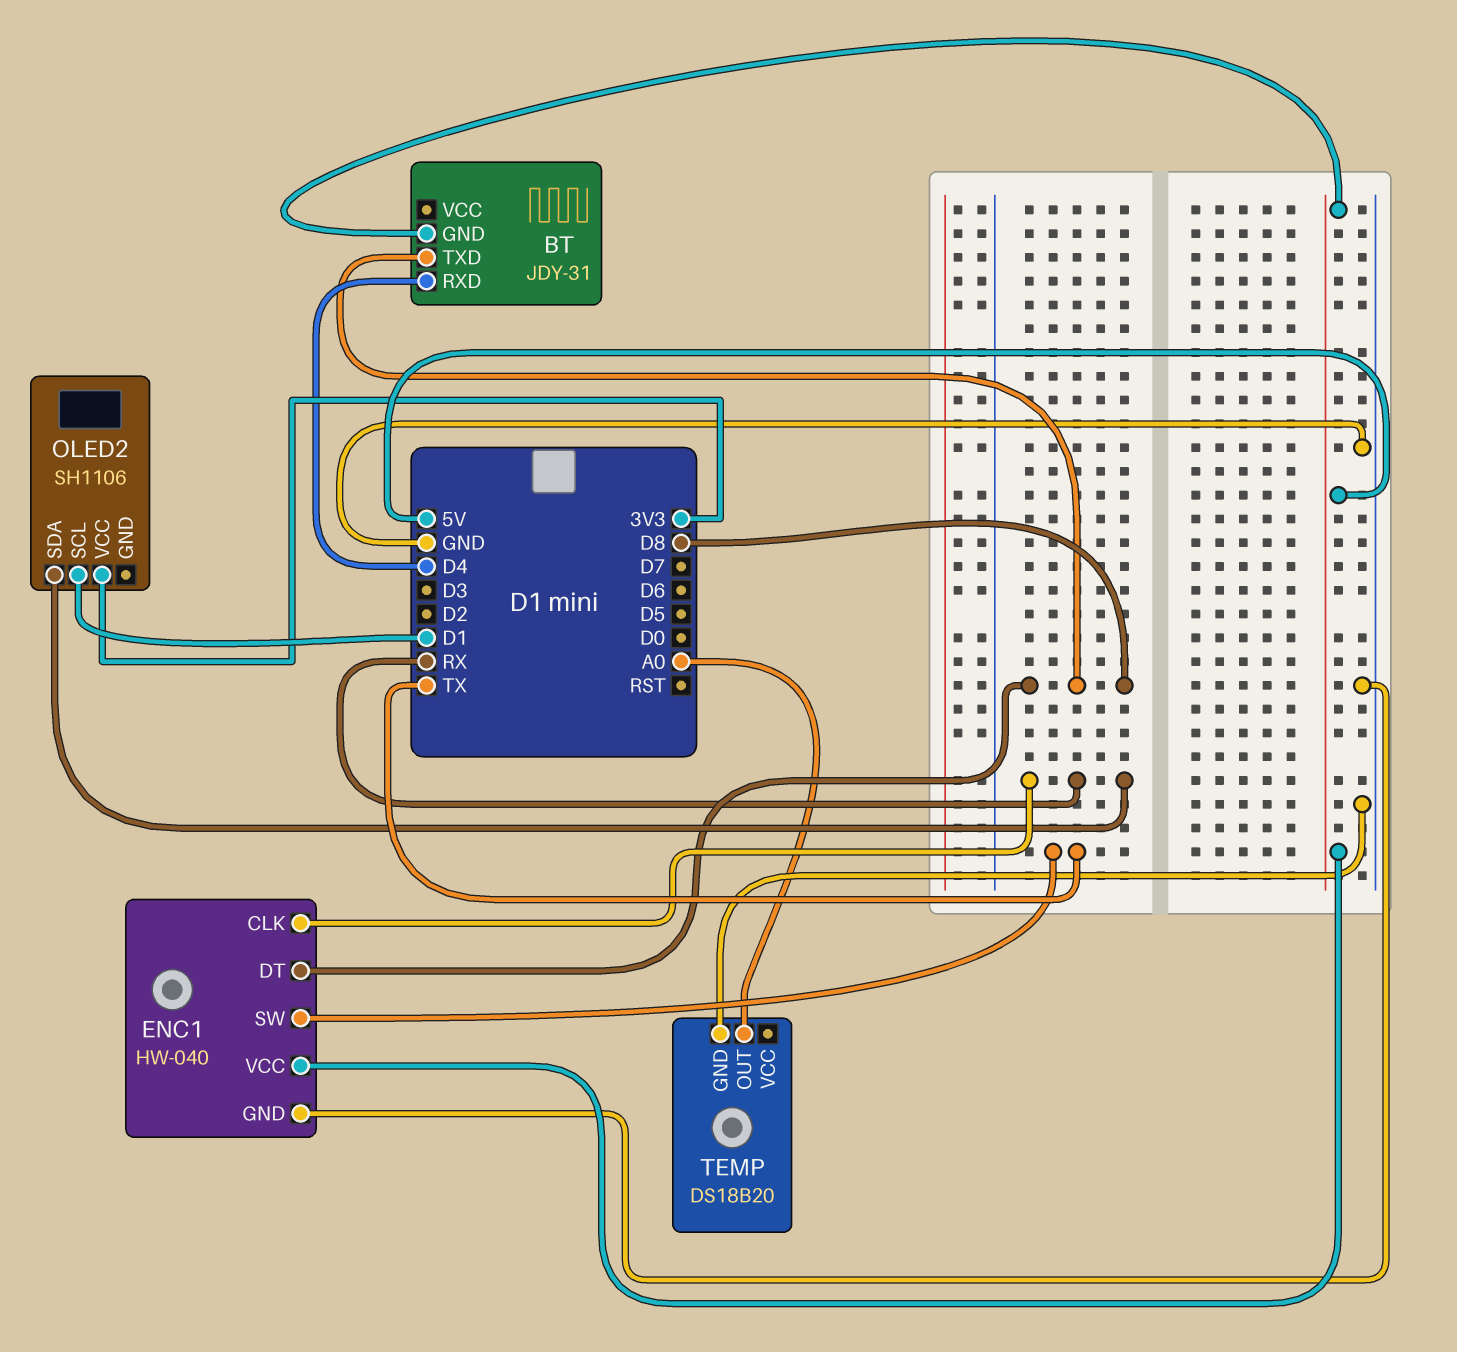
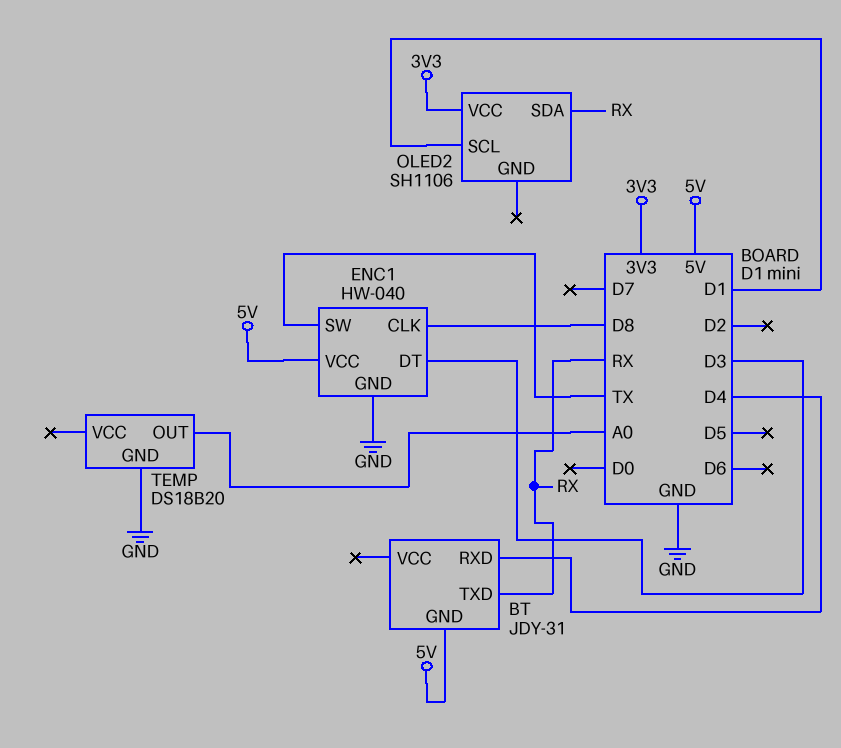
BT pin TXD: D8 -> RX
ENC1 pin CLK: RX -> D8
ENC1 pin DT: D8 -> D3

